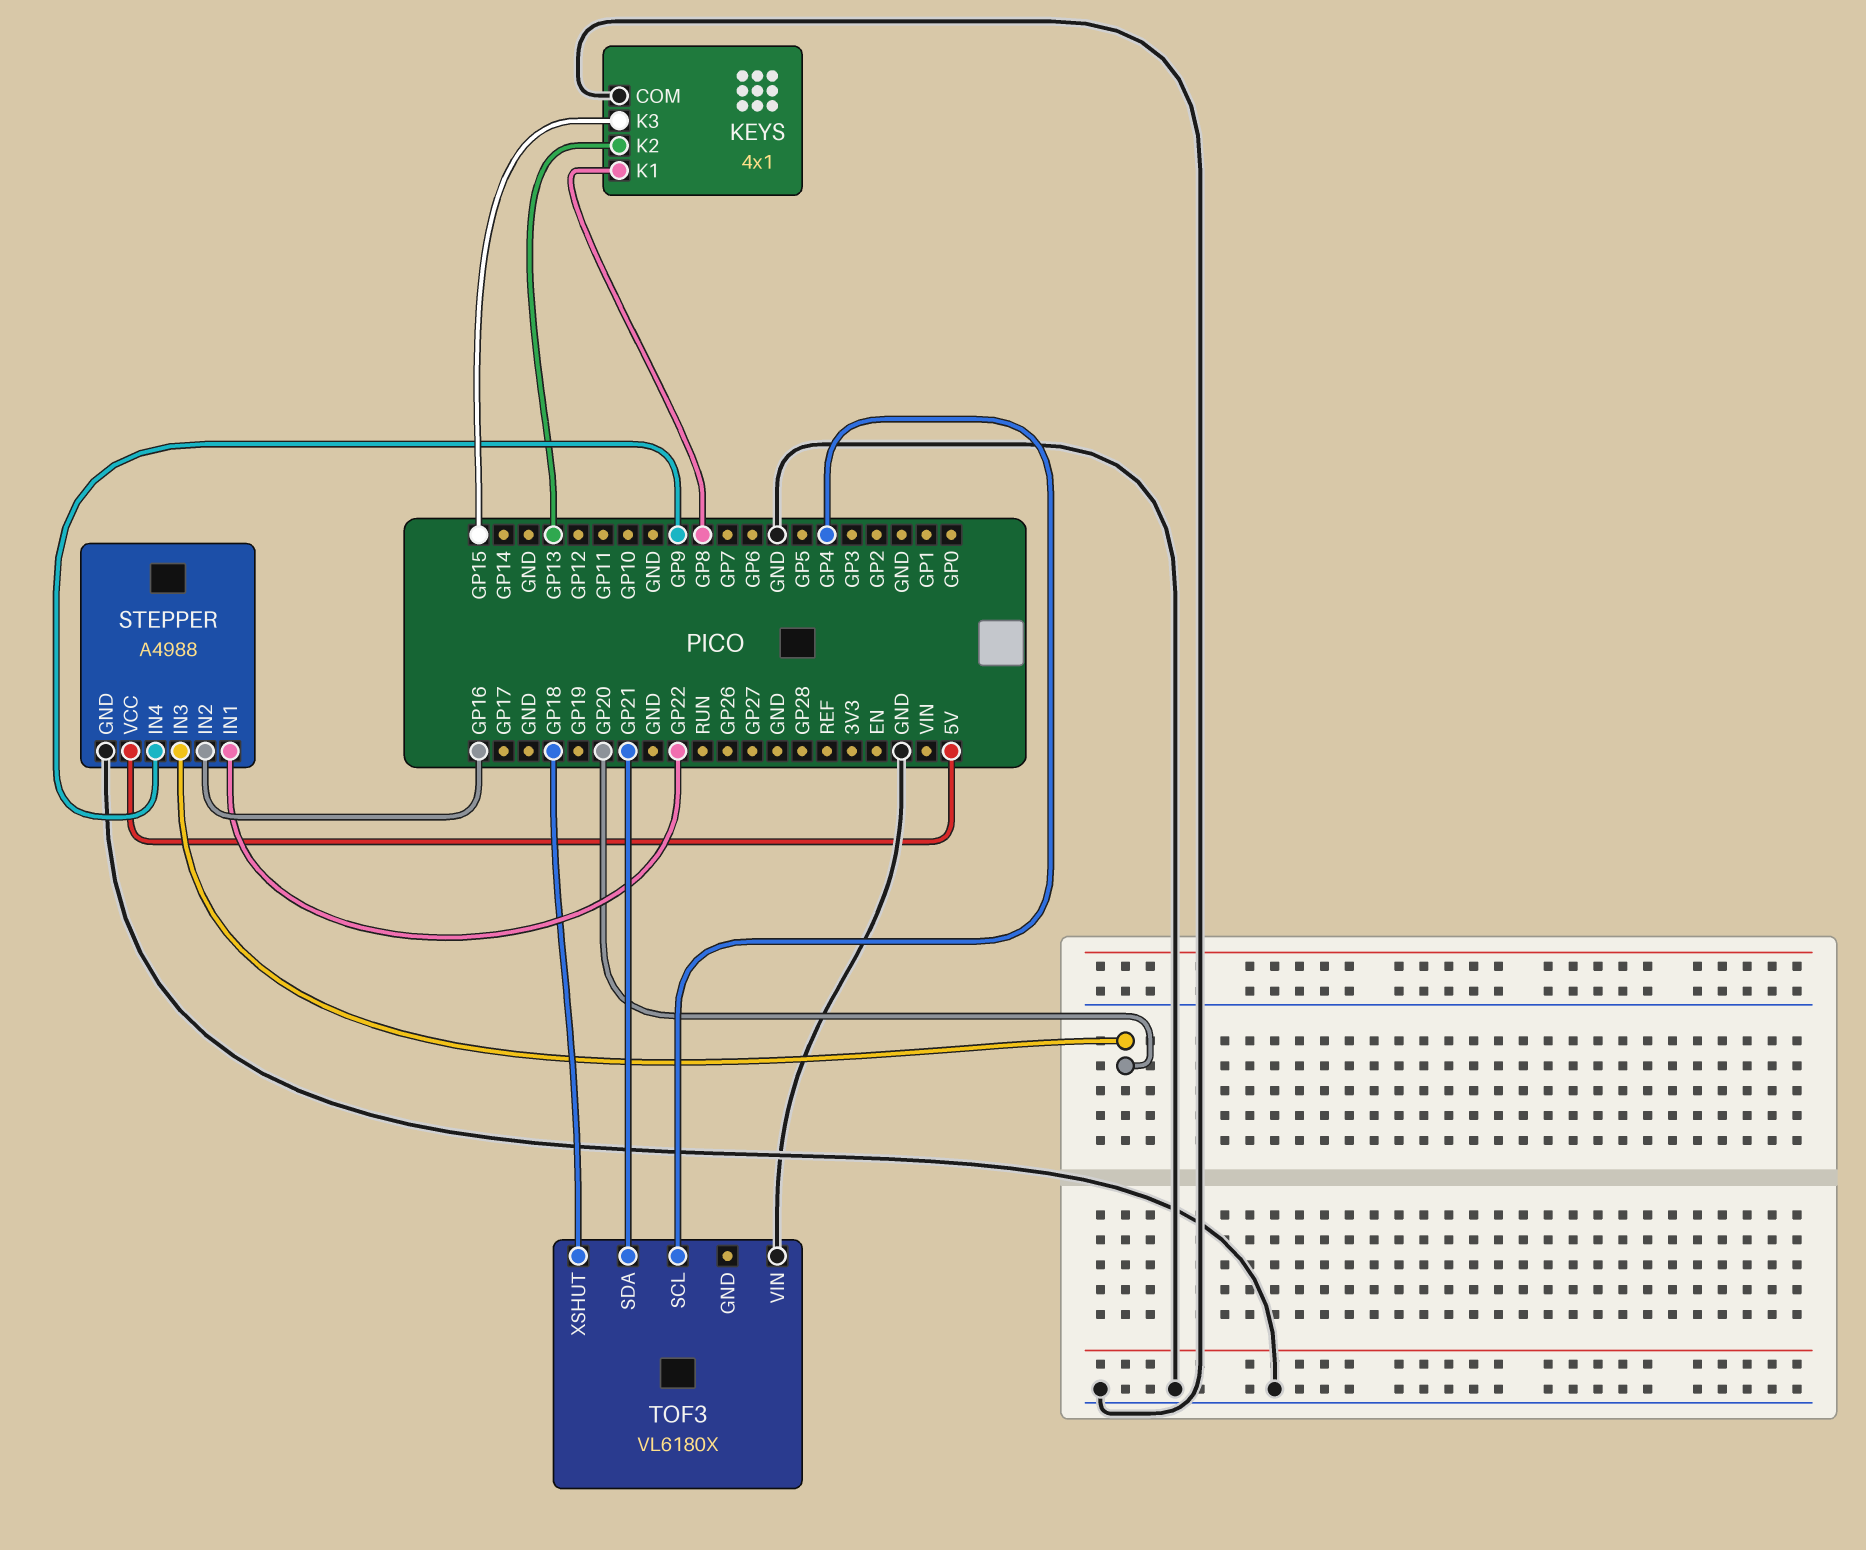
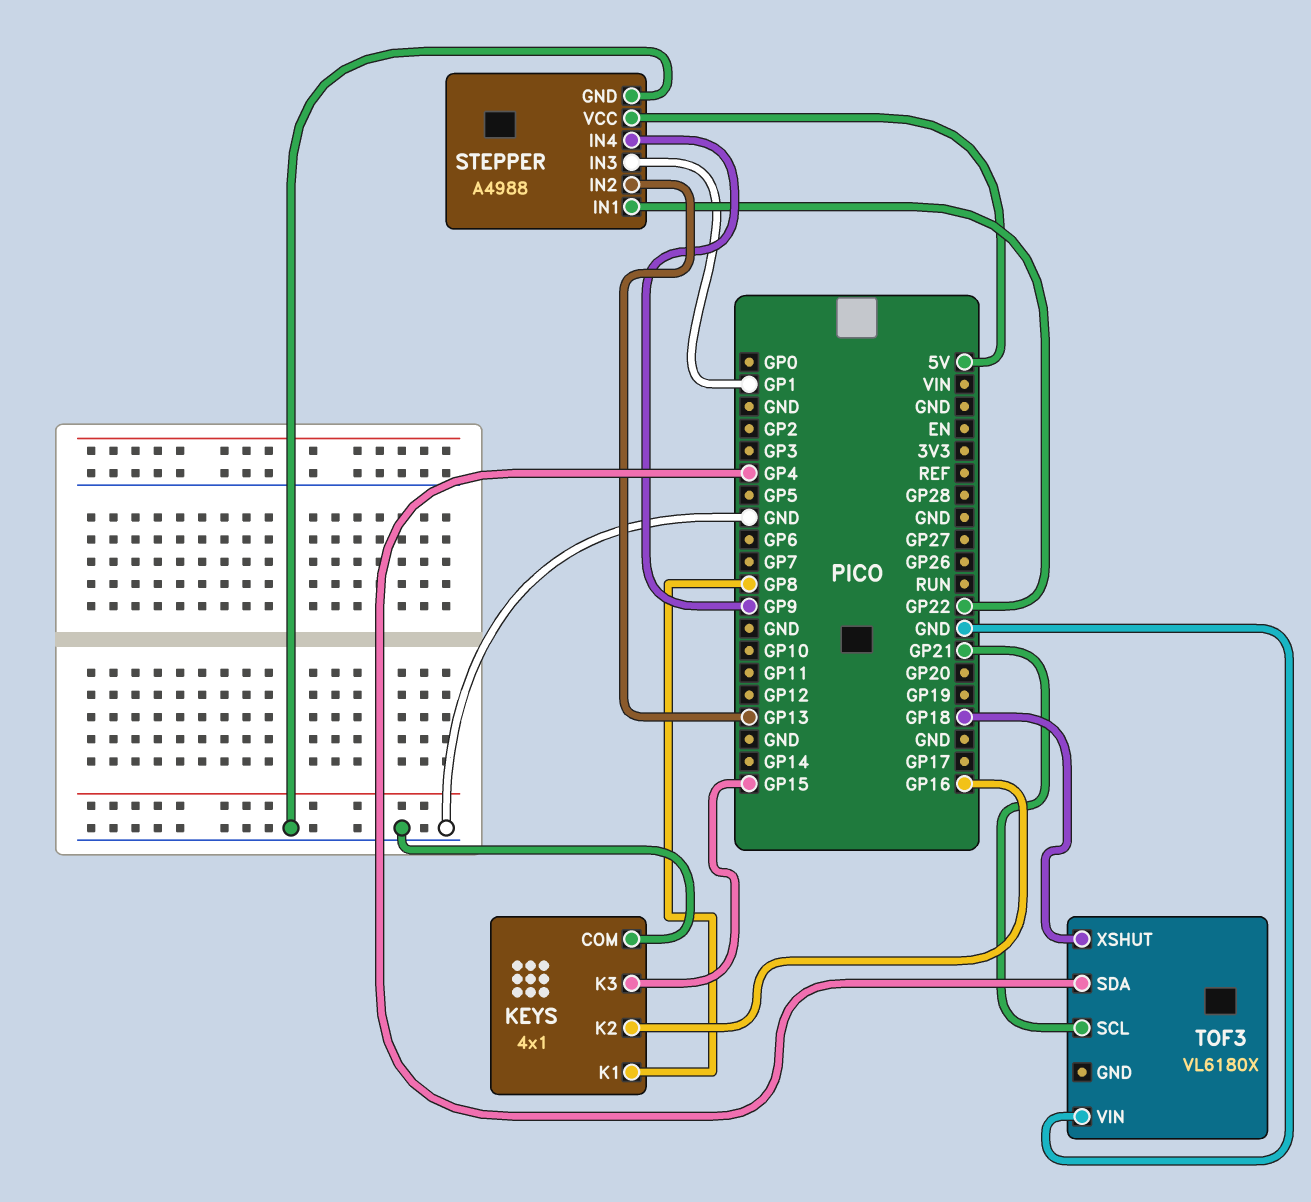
KEYS pin K2: GP13 -> GP16
STEPPER pin IN2: GP16 -> GP13
STEPPER pin IN3: GP20 -> GP1
TOF3 pin SCL: GP4 -> GP21
TOF3 pin SDA: GP21 -> GP4

